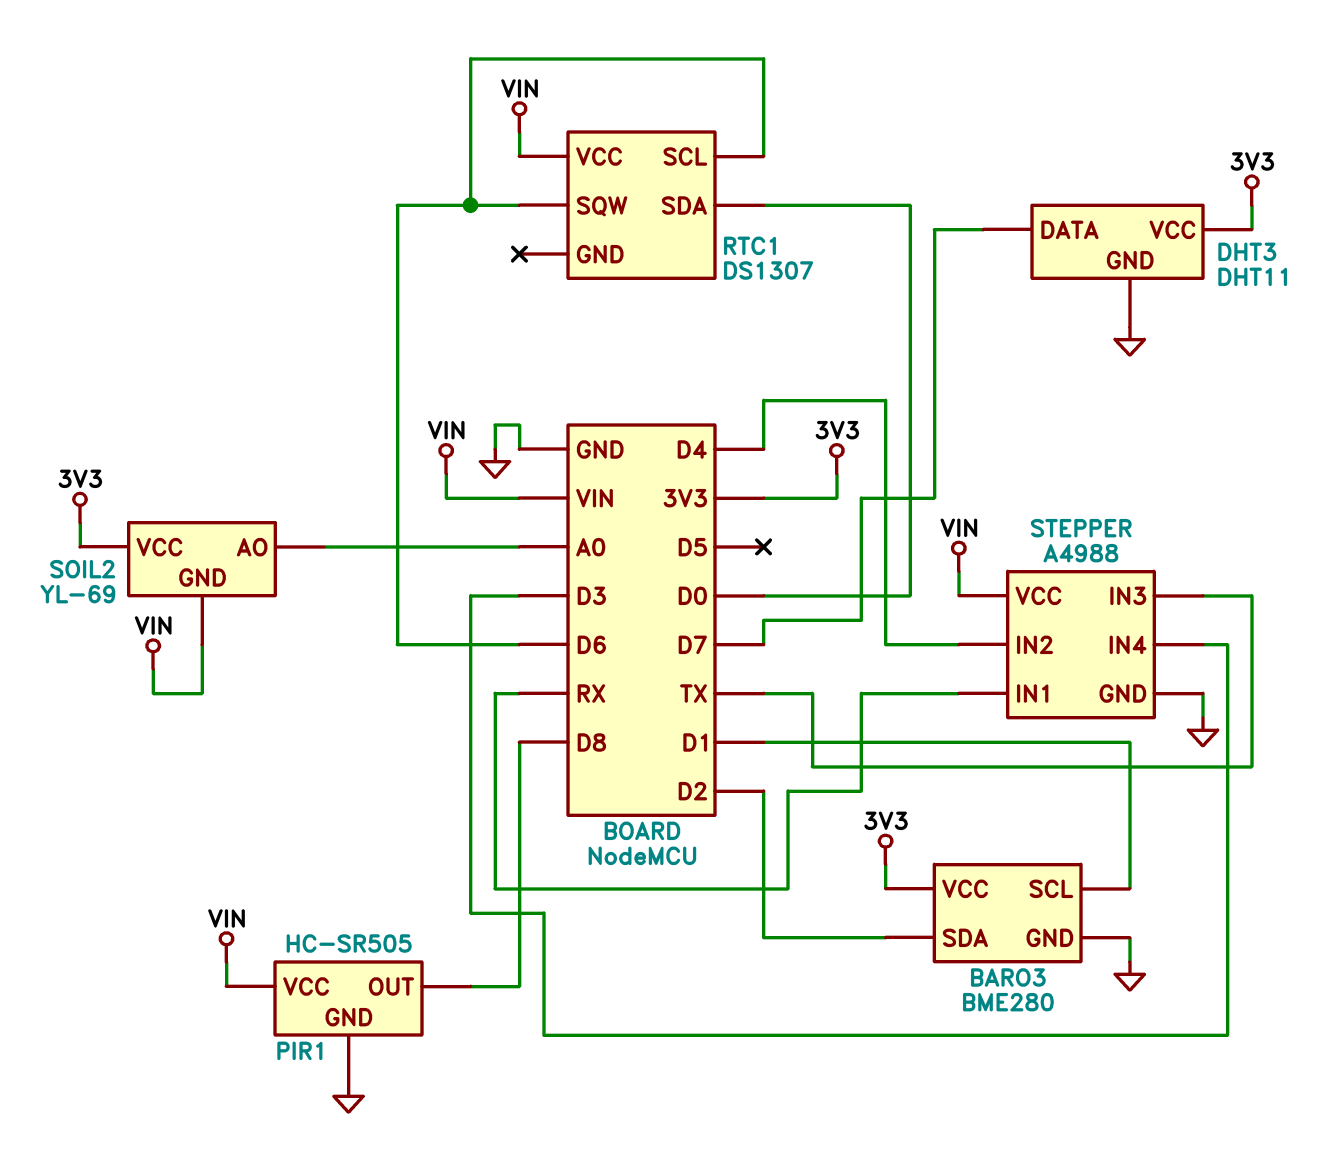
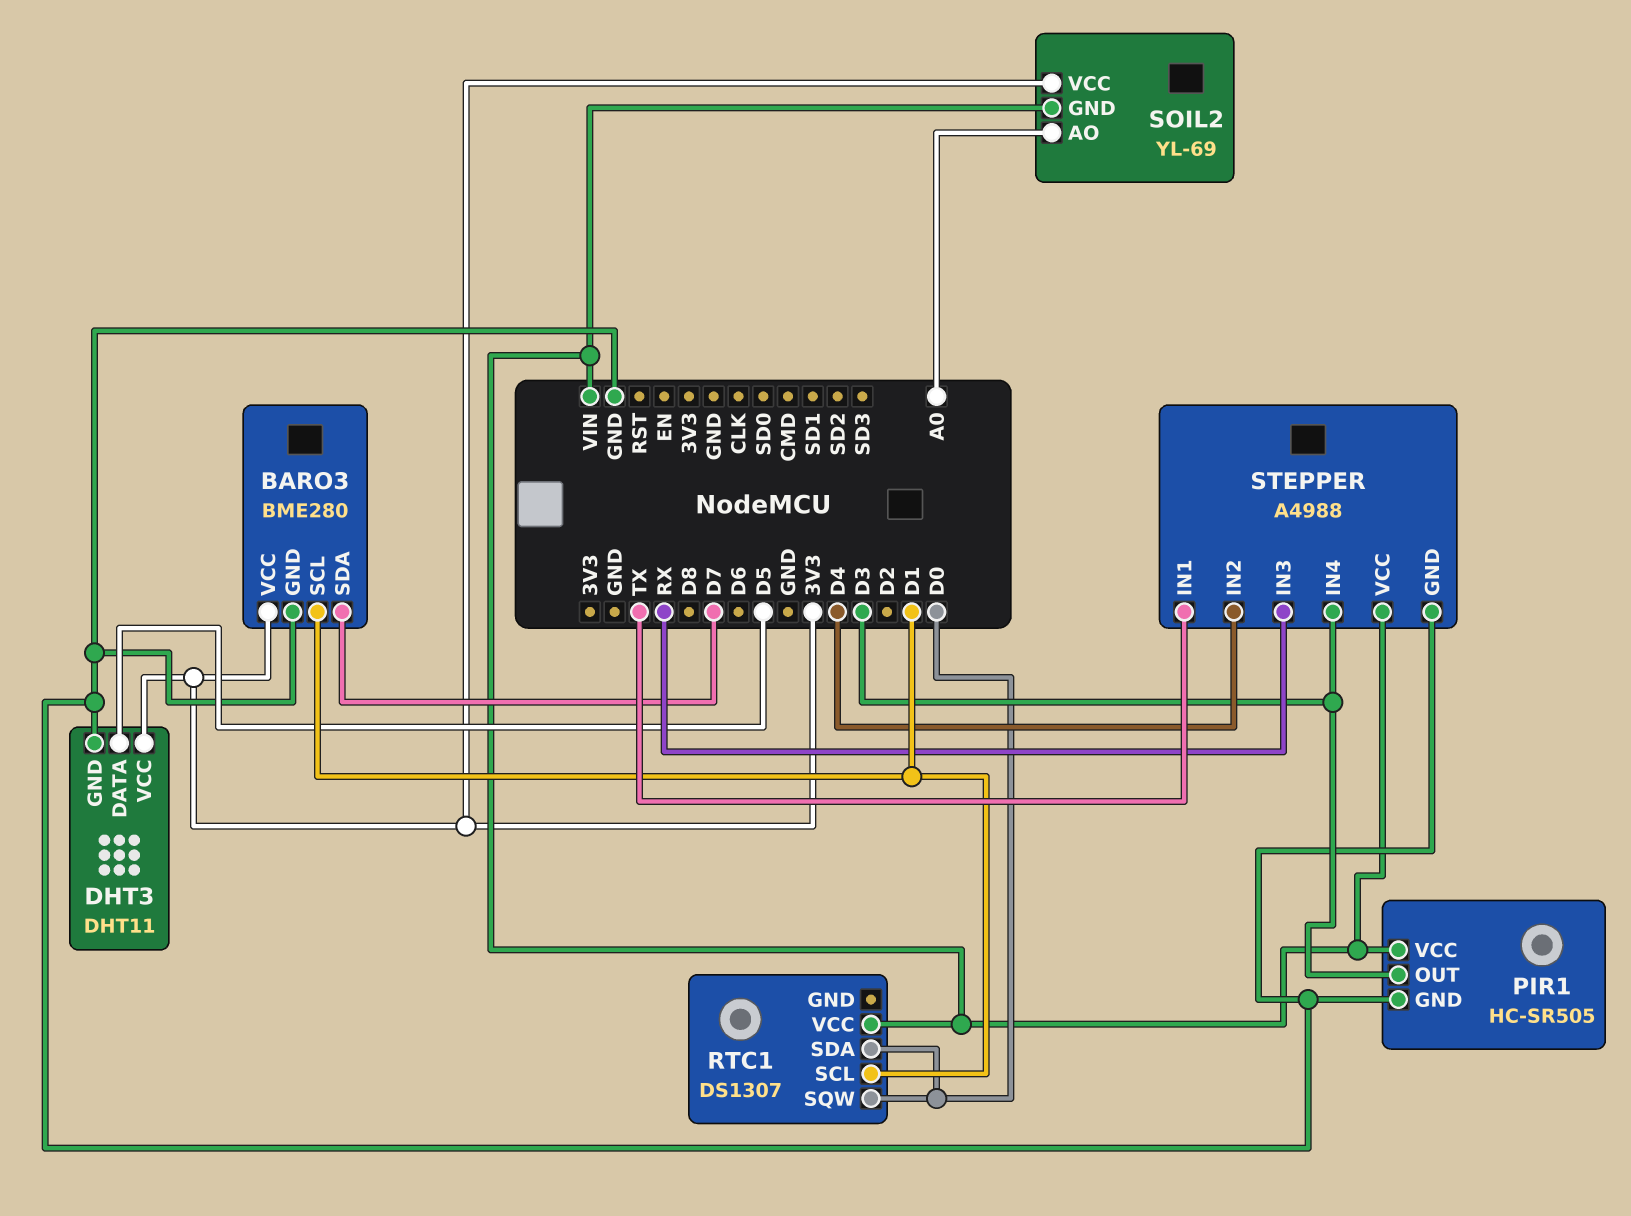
BARO3 pin SDA: D2 -> D7
DHT3 pin DATA: D7 -> D5
PIR1 pin OUT: D8 -> D3
RTC1 pin SCL: D6 -> D1
RTC1 pin SQW: D6 -> D0
STEPPER pin IN1: RX -> TX
STEPPER pin IN3: TX -> RX

